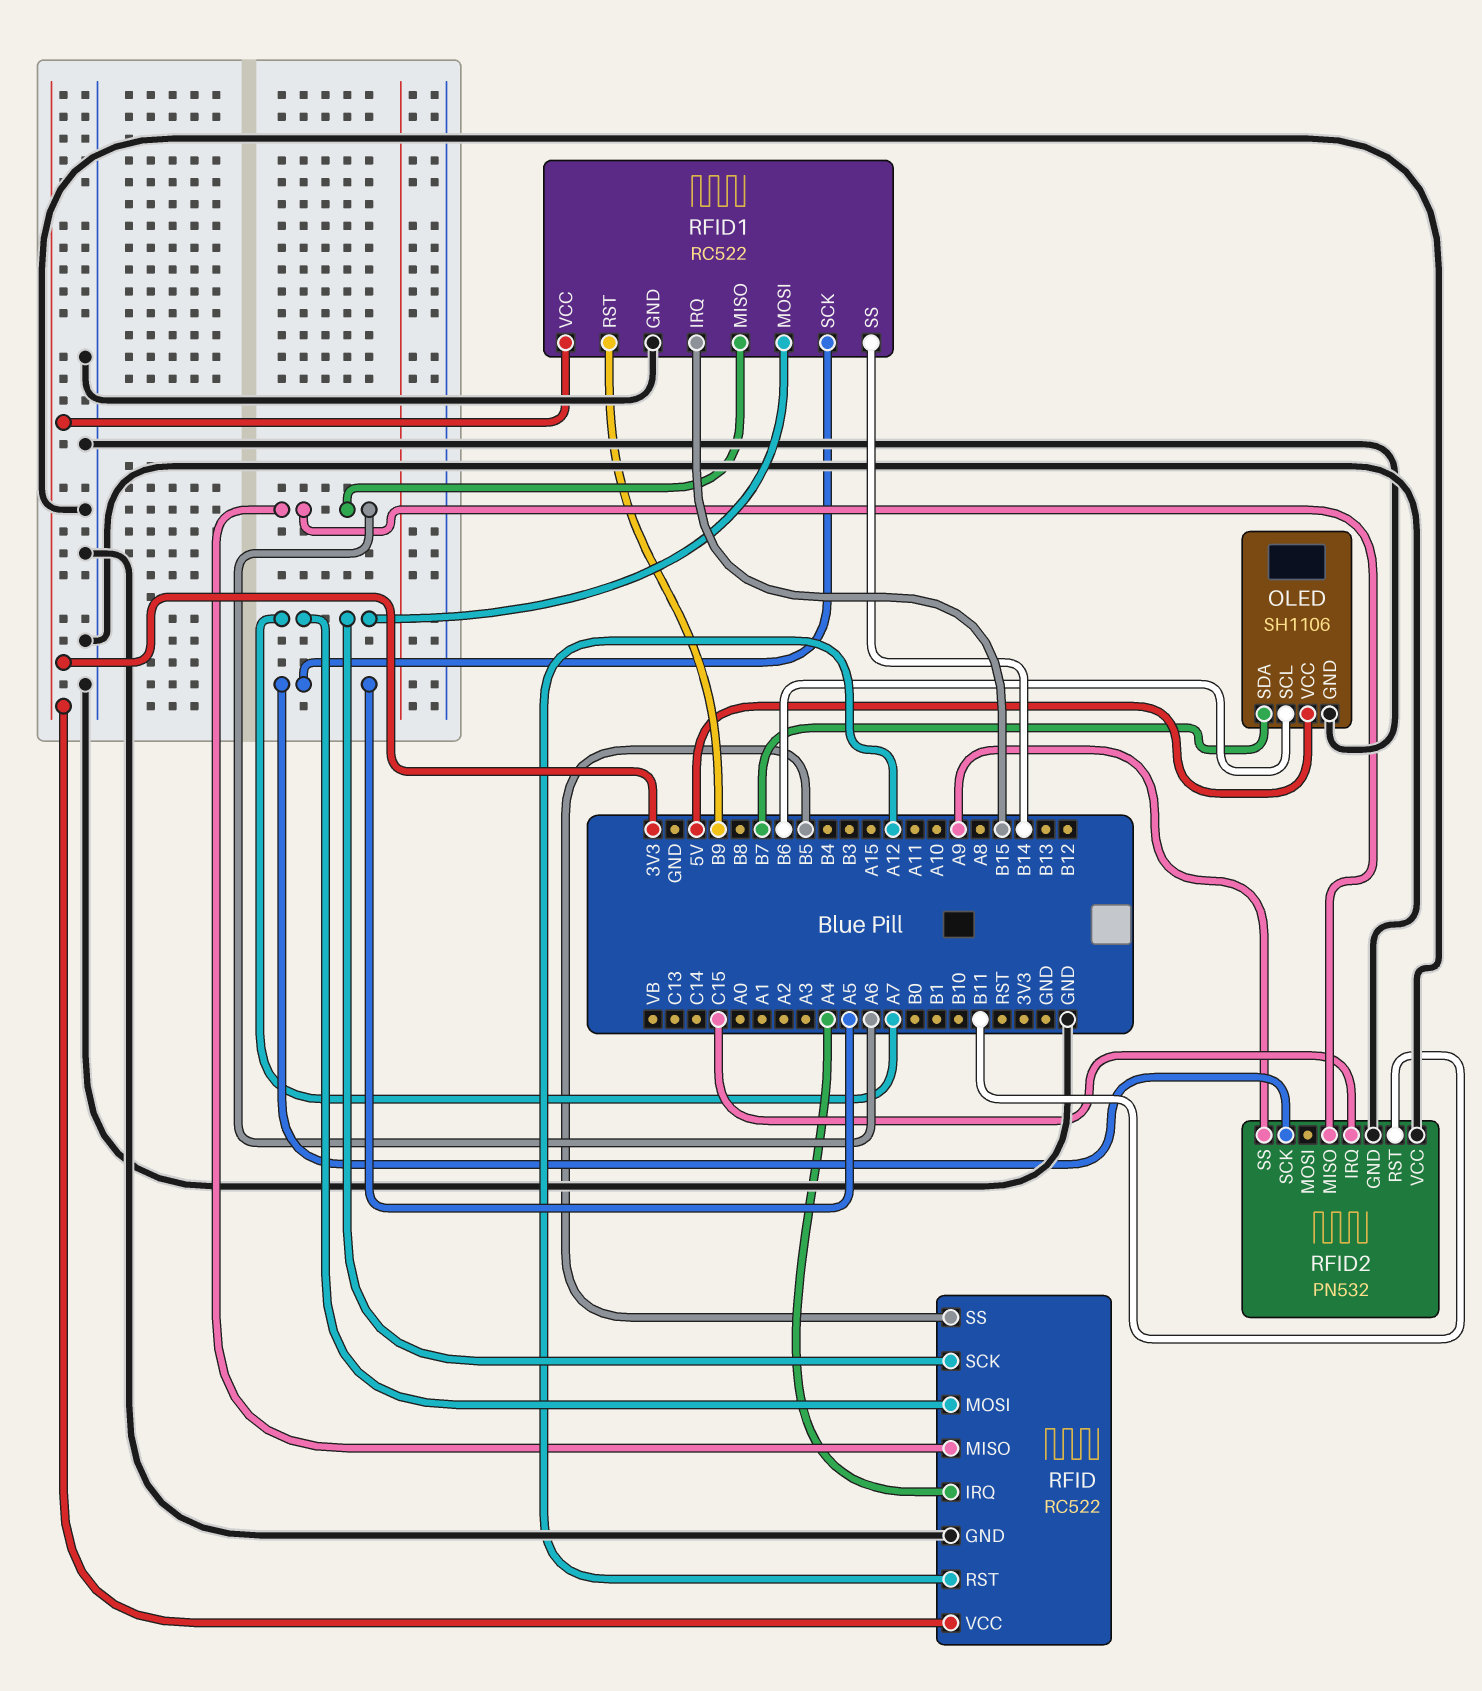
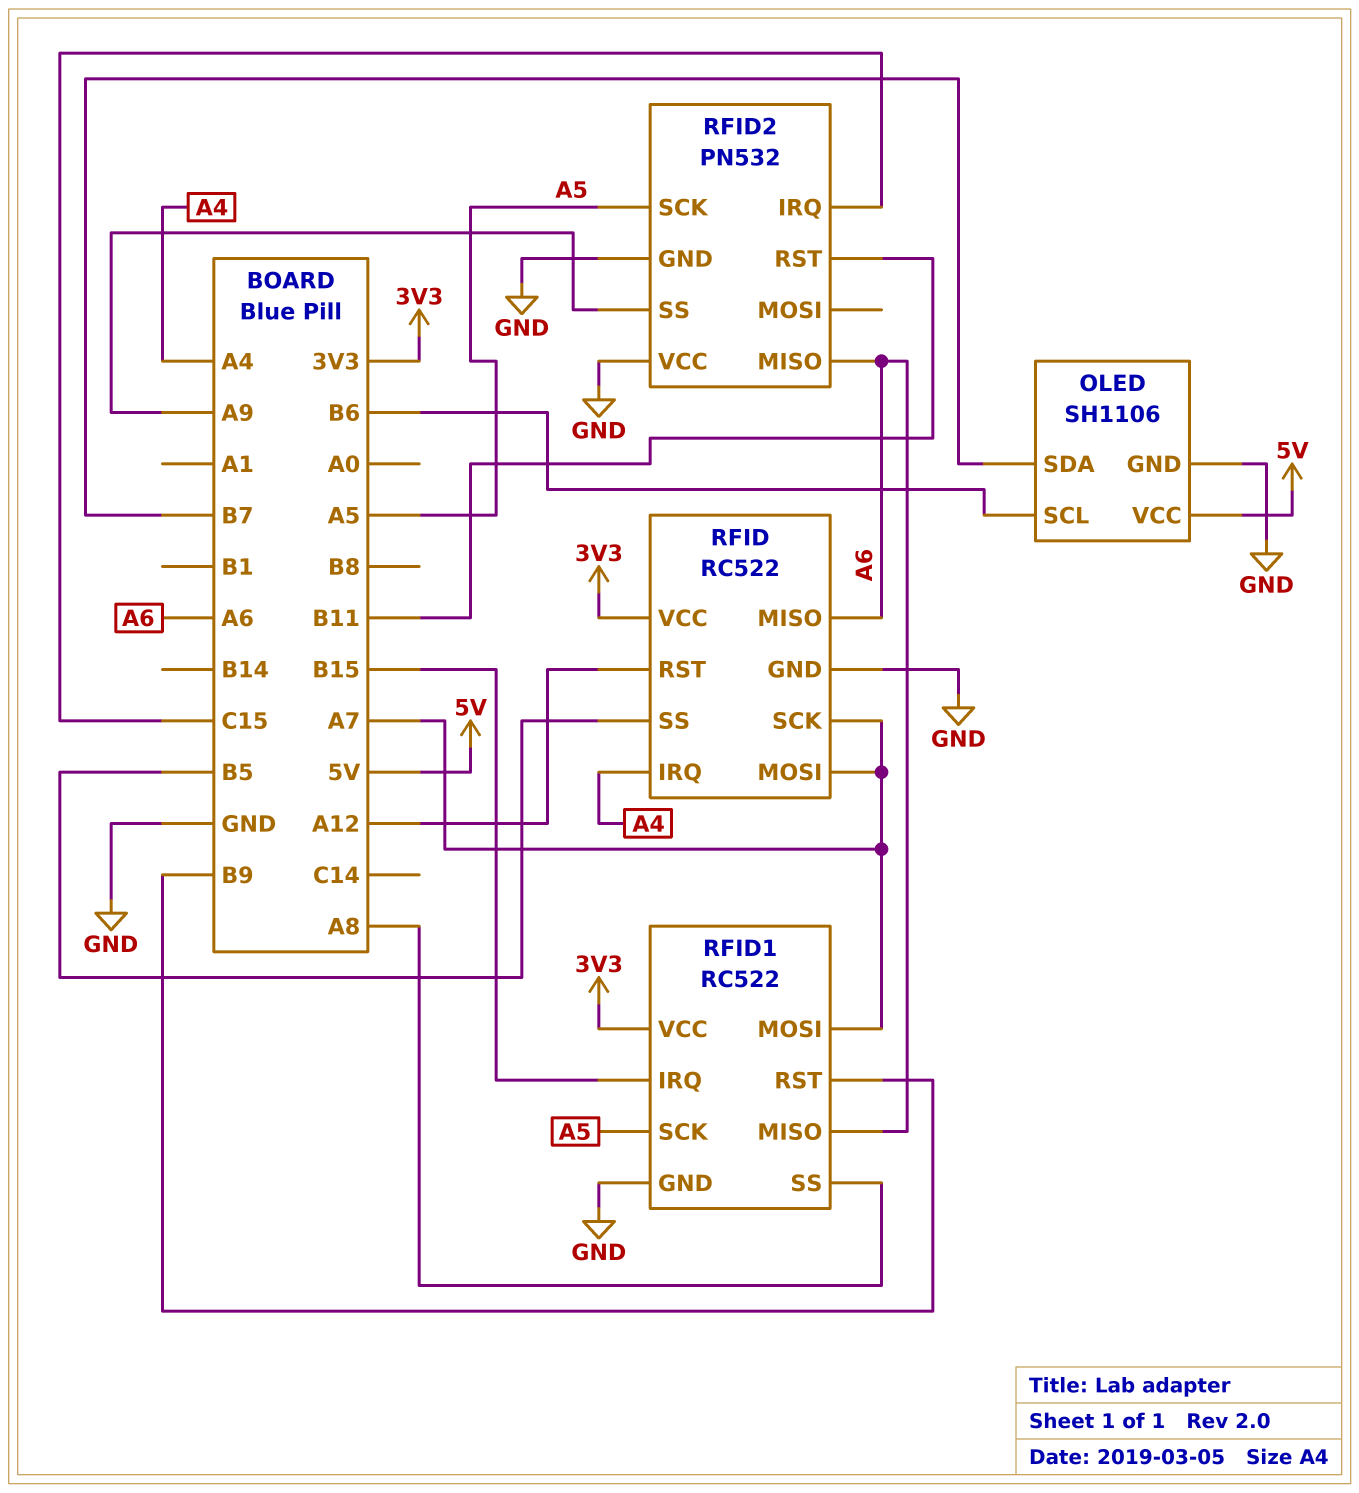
RFID1 pin SS: B14 -> A8

